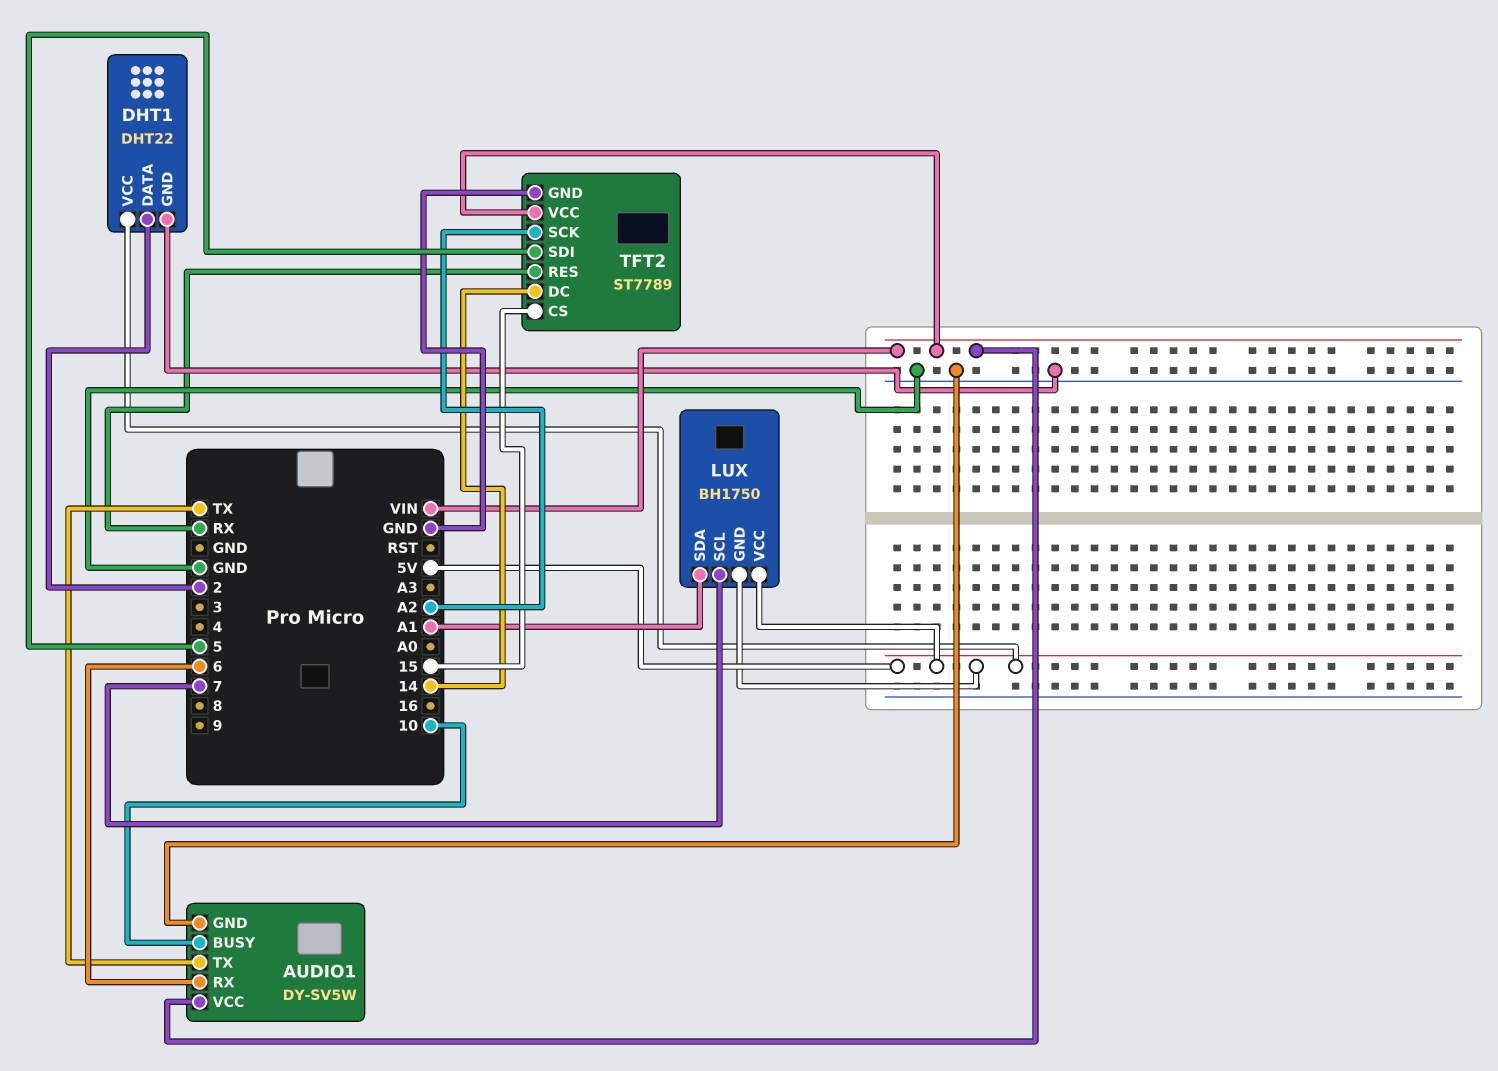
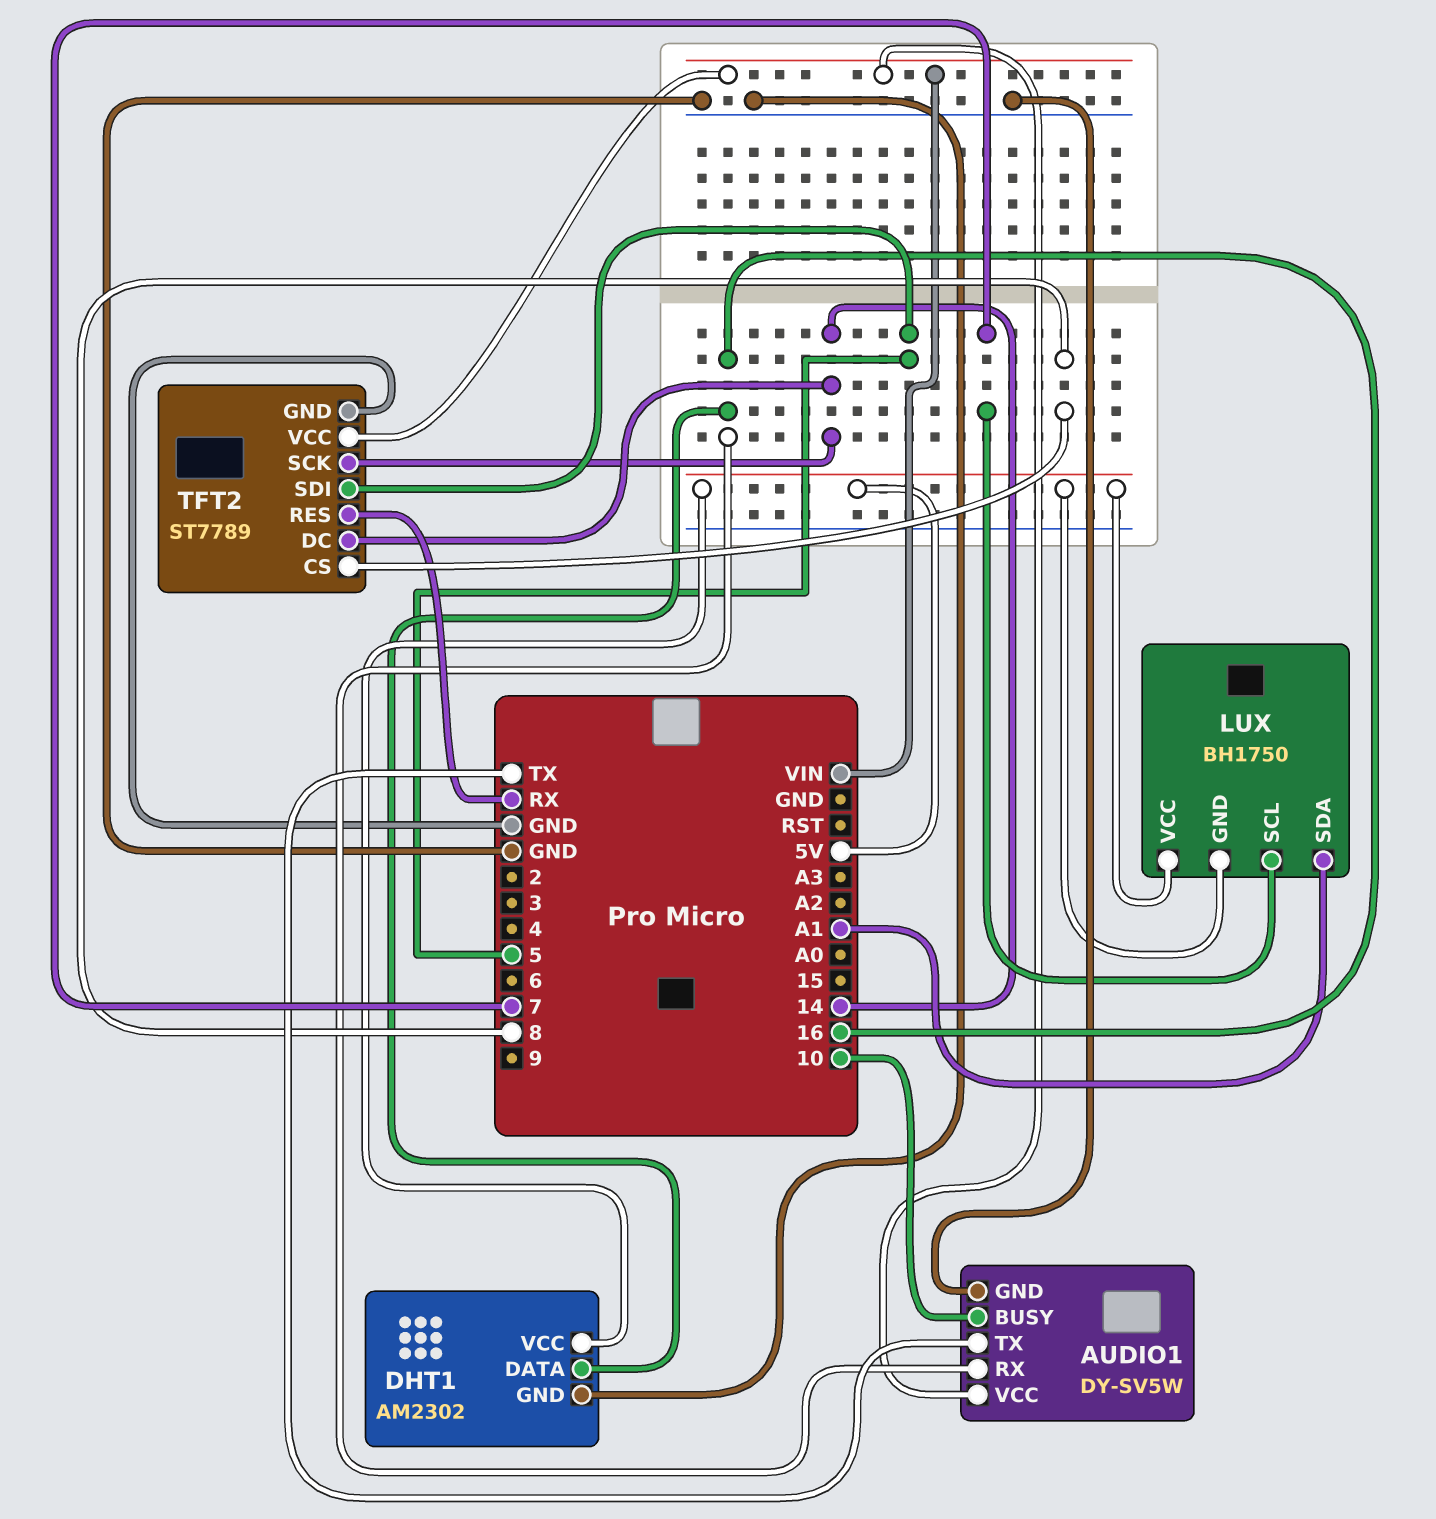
AUDIO1 pin RX: 6 -> 16
DHT1: DHT22 -> AM2302
DHT1 pin DATA: 2 -> 16
TFT2 pin CS: 15 -> 8
TFT2 pin SCK: A2 -> 14

